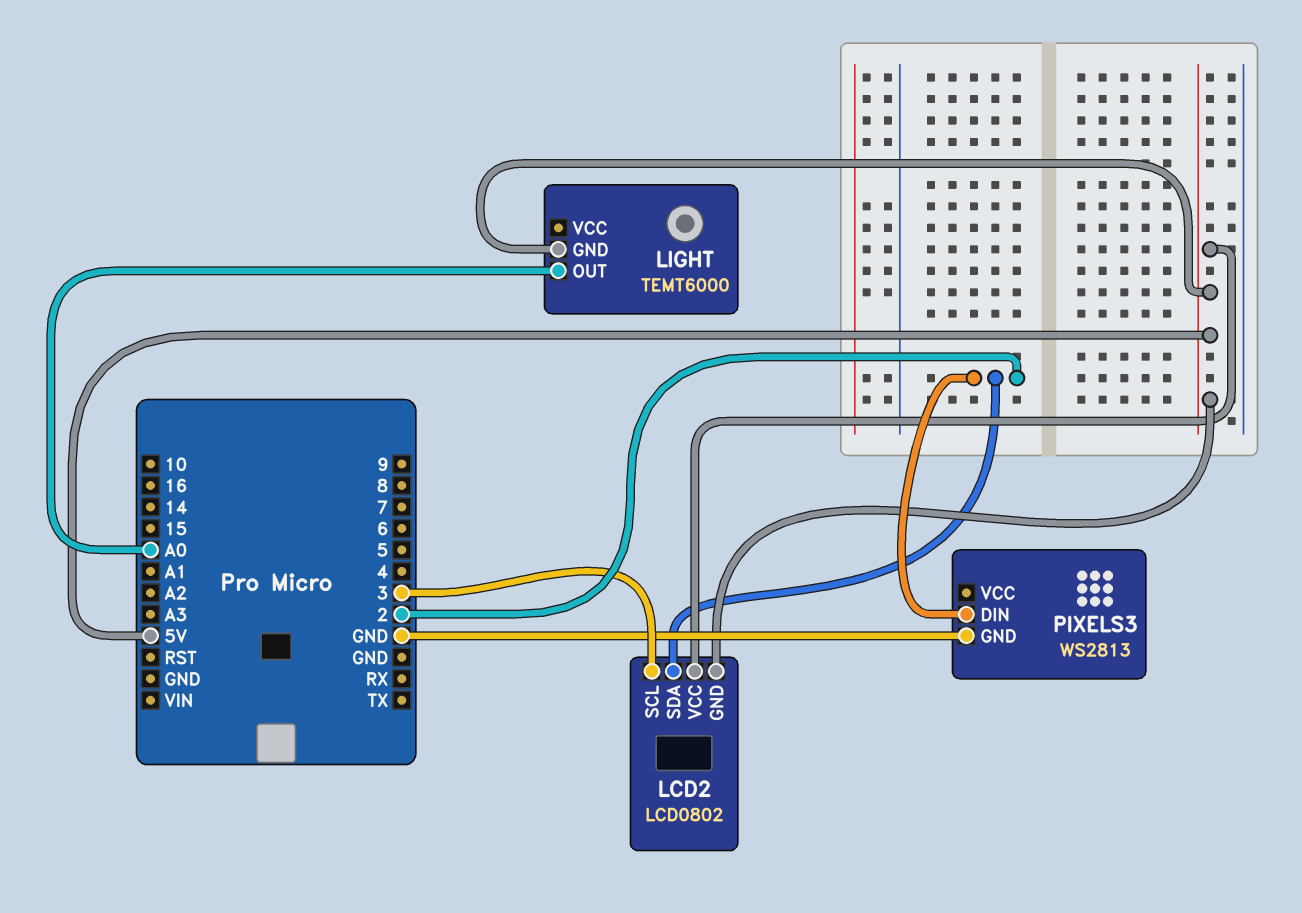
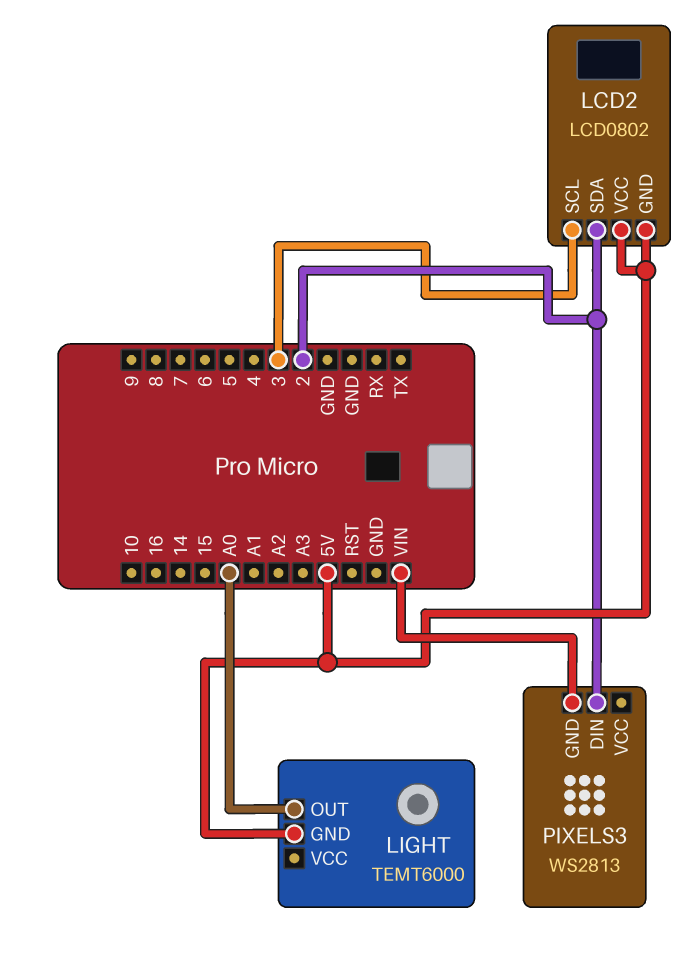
PIXELS3 pin GND: GND -> VIN

